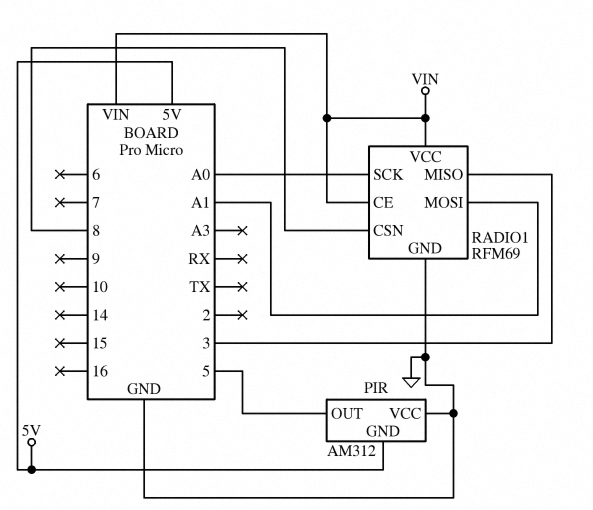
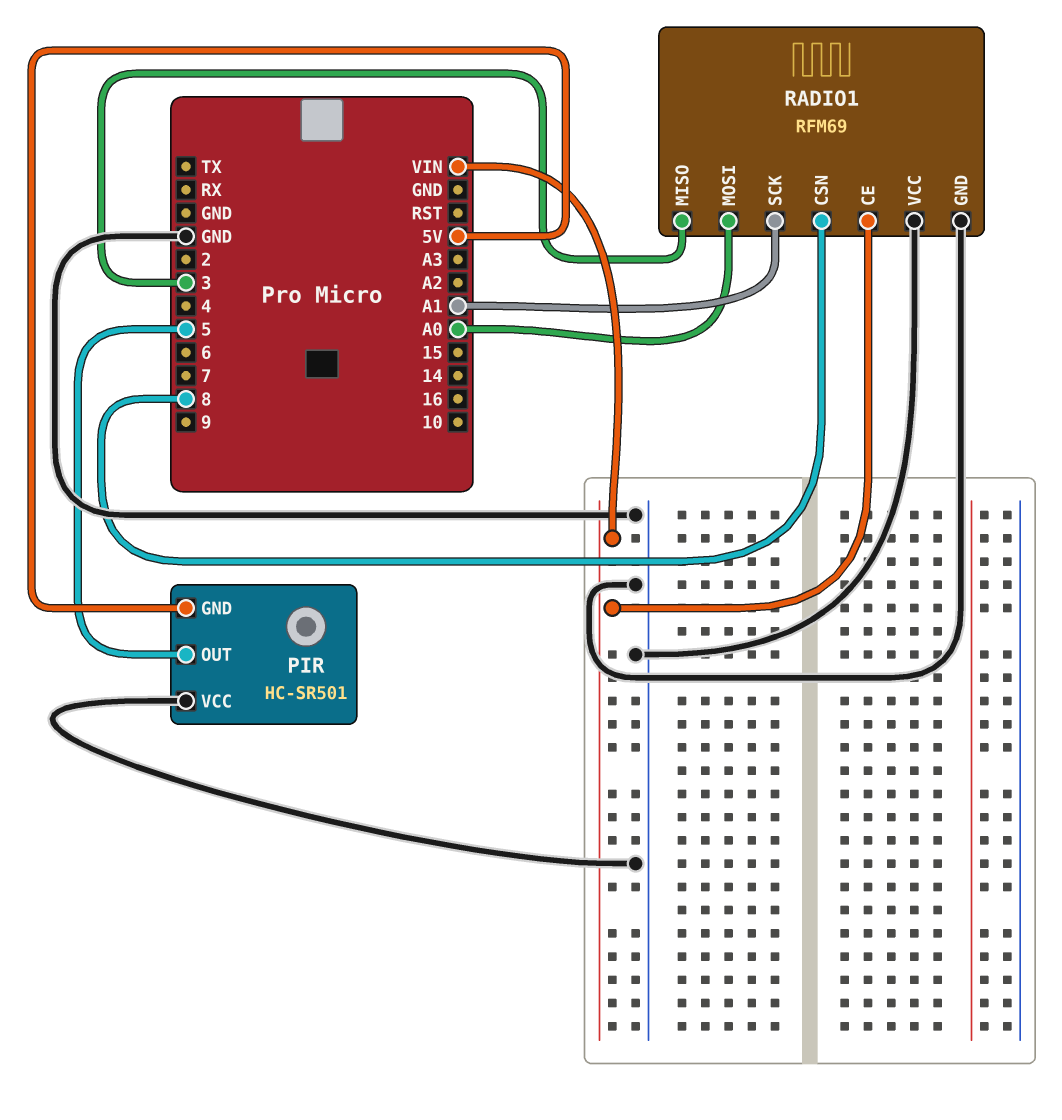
PIR: AM312 -> HC-SR501
RADIO1 pin MOSI: A1 -> A0
RADIO1 pin SCK: A0 -> A1
RADIO1 pin VCC: VIN -> GND

